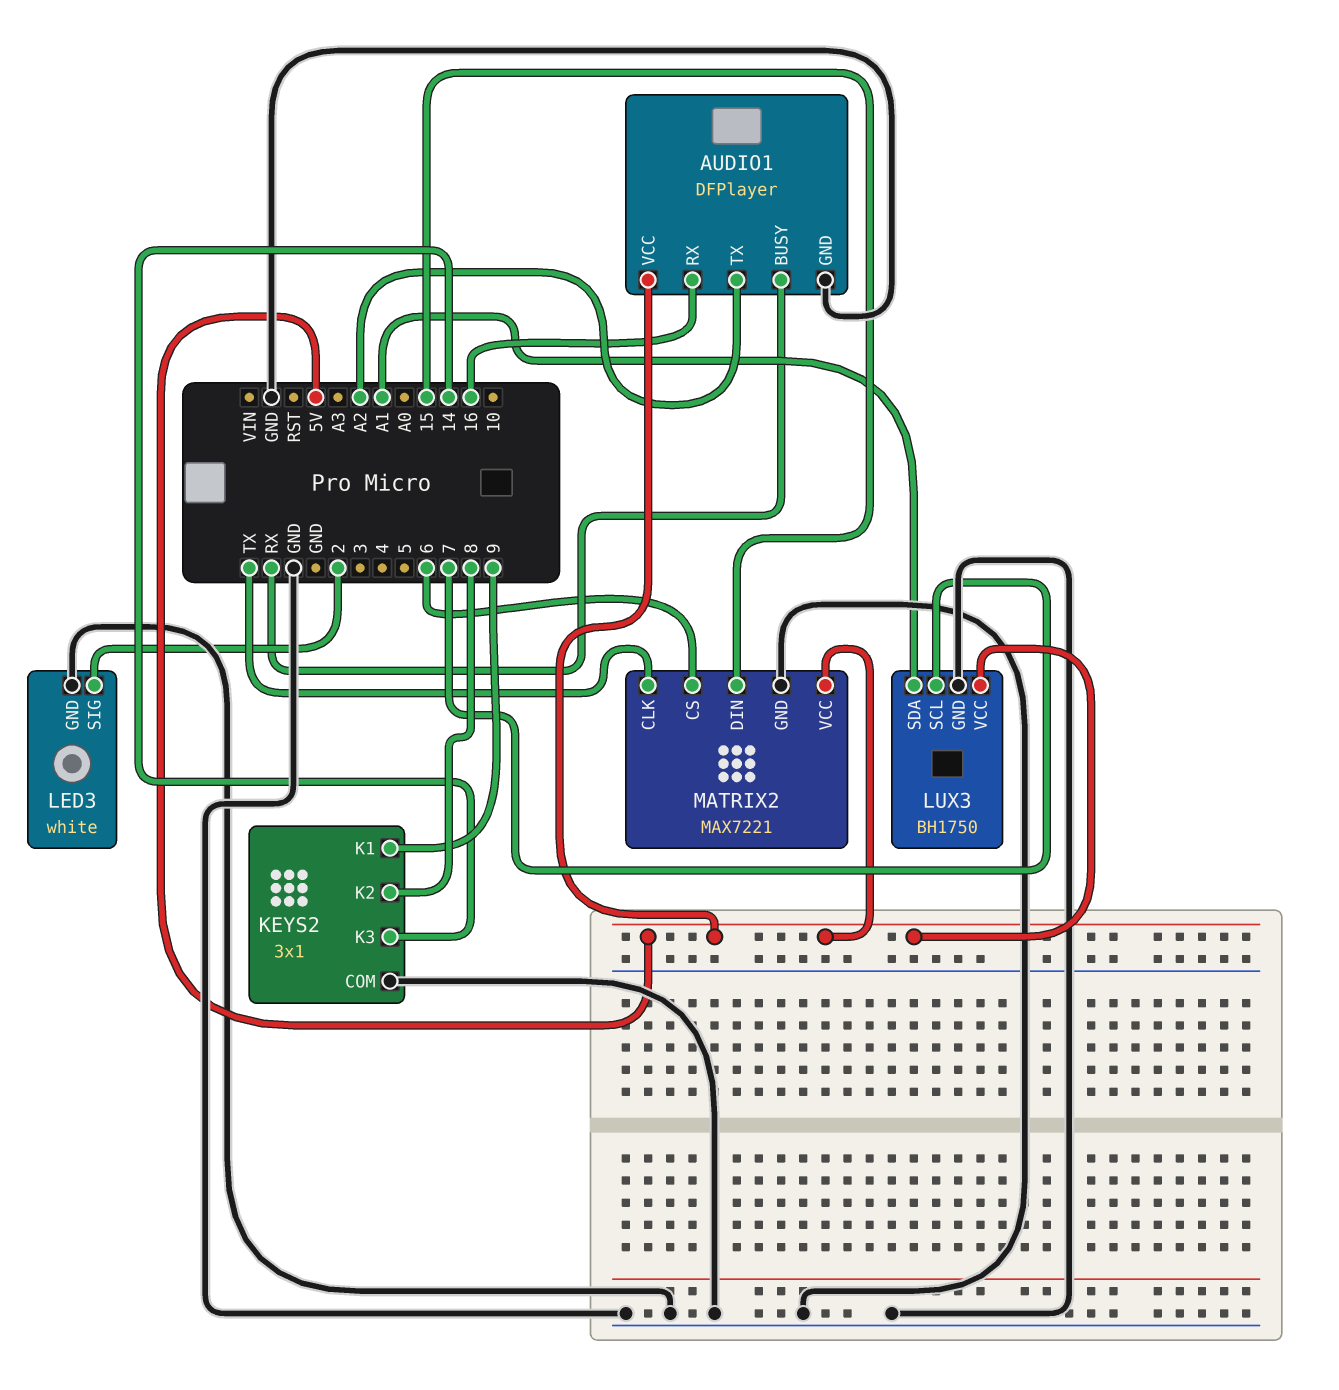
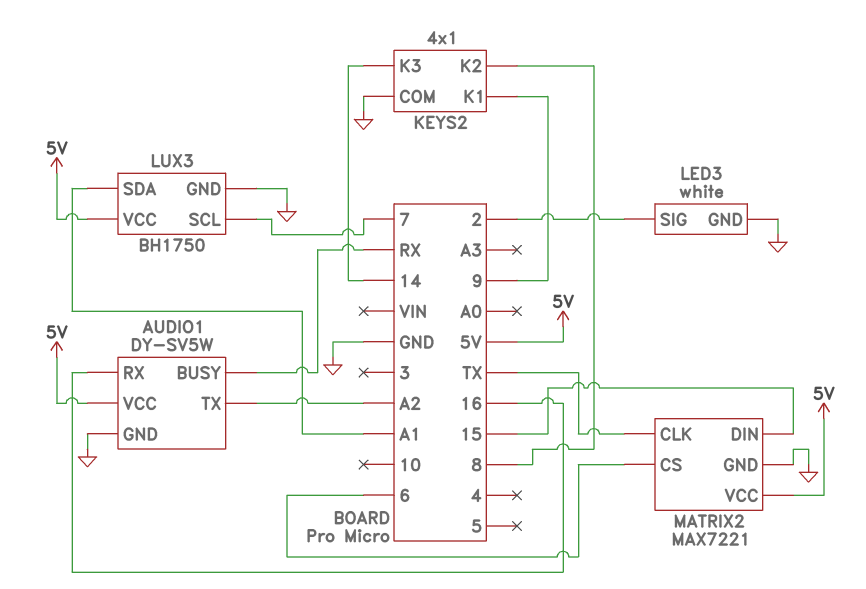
AUDIO1: DFPlayer -> DY-SV5W
KEYS2: 3x1 -> 4x1

